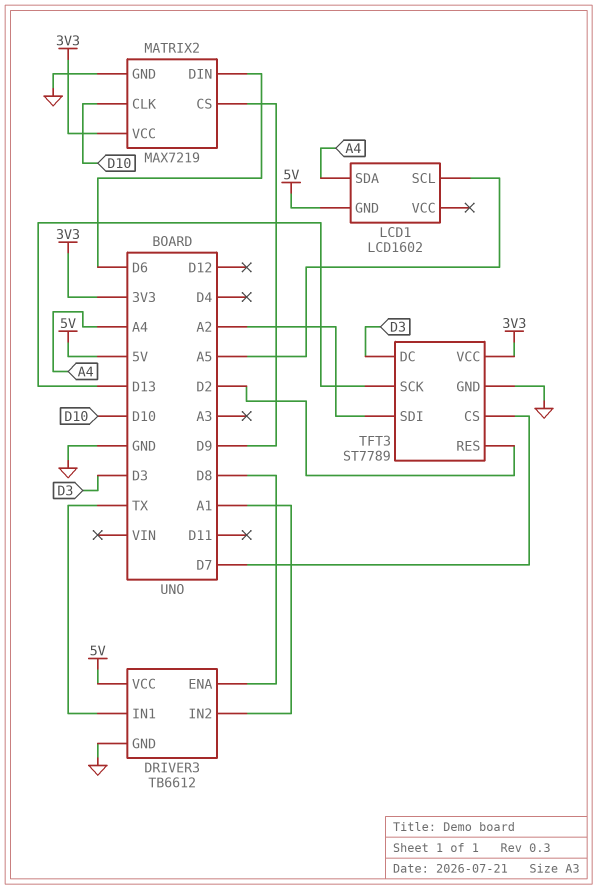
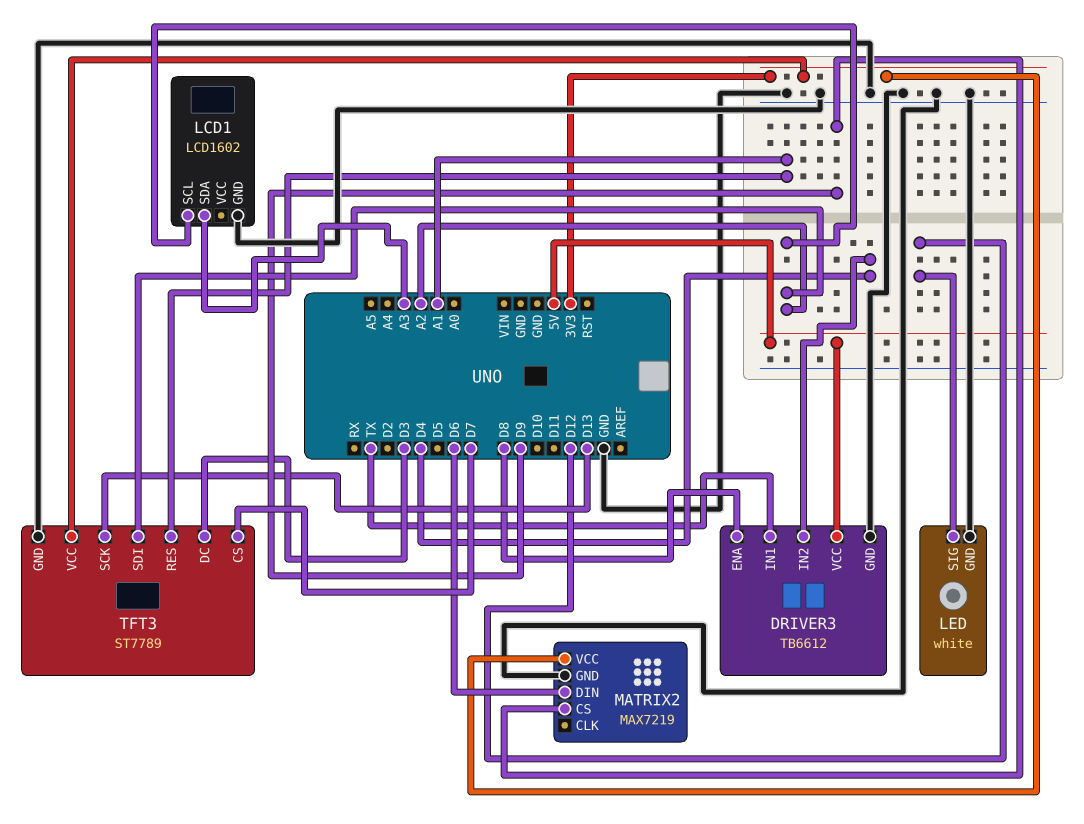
DRIVER3 pin IN2: A1 -> D4
LCD1 pin GND: 5V -> GND
LCD1 pin SCL: A5 -> A2
LCD1 pin SDA: A4 -> A3
LED: none -> white
LED pin GND: none -> GND
LED pin SIG: none -> D12
MATRIX2 pin CLK: D10 -> none
TFT3 pin RES: D2 -> A1

